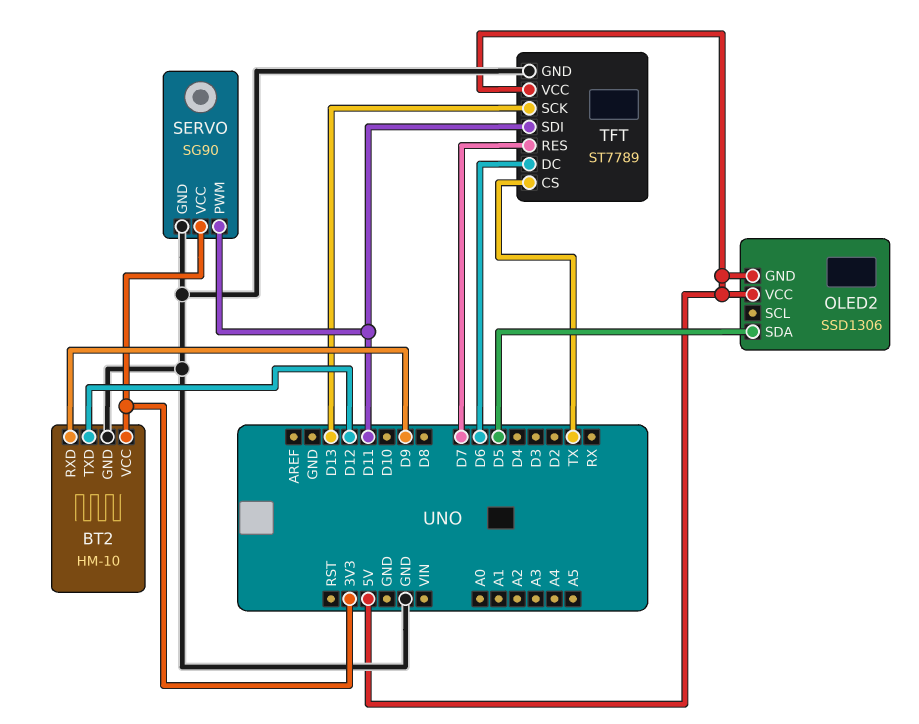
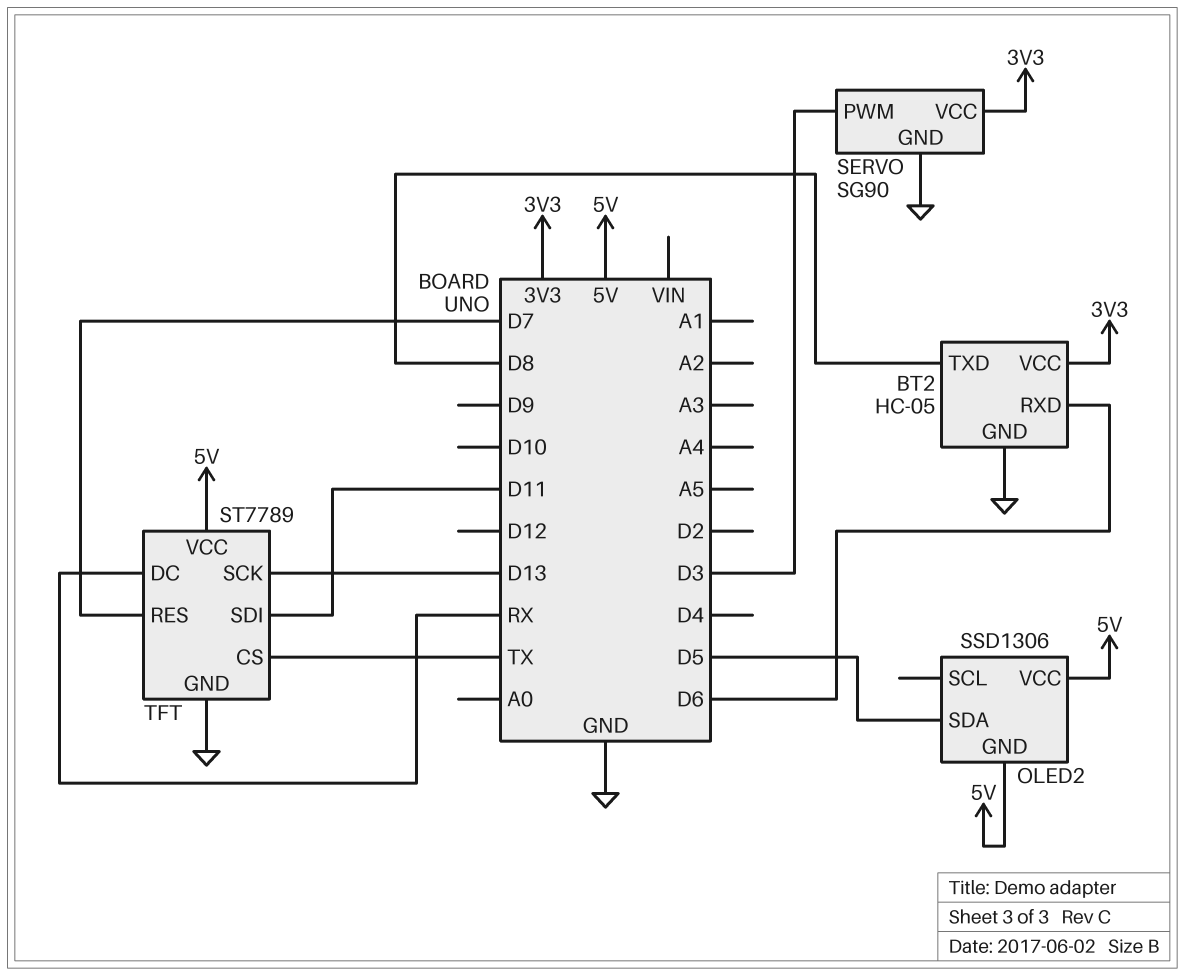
BT2: HM-10 -> HC-05
BT2 pin RXD: D9 -> D6
BT2 pin TXD: D12 -> D8
SERVO pin PWM: D11 -> D3
TFT pin DC: D6 -> RX

